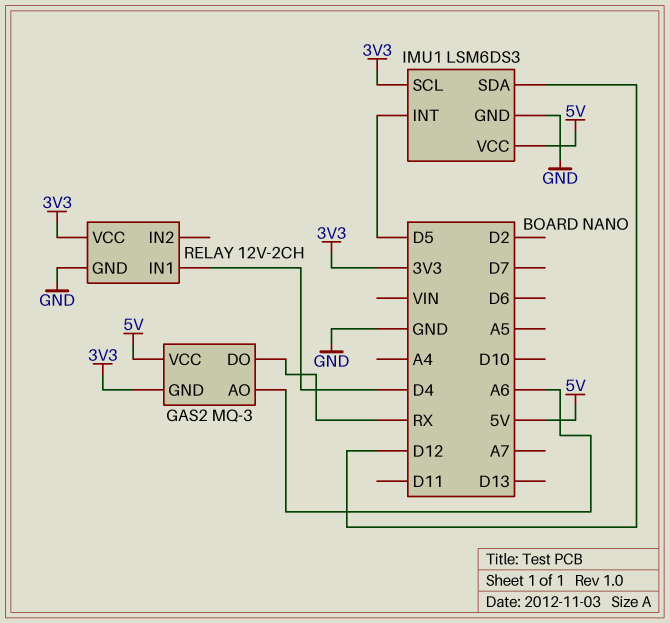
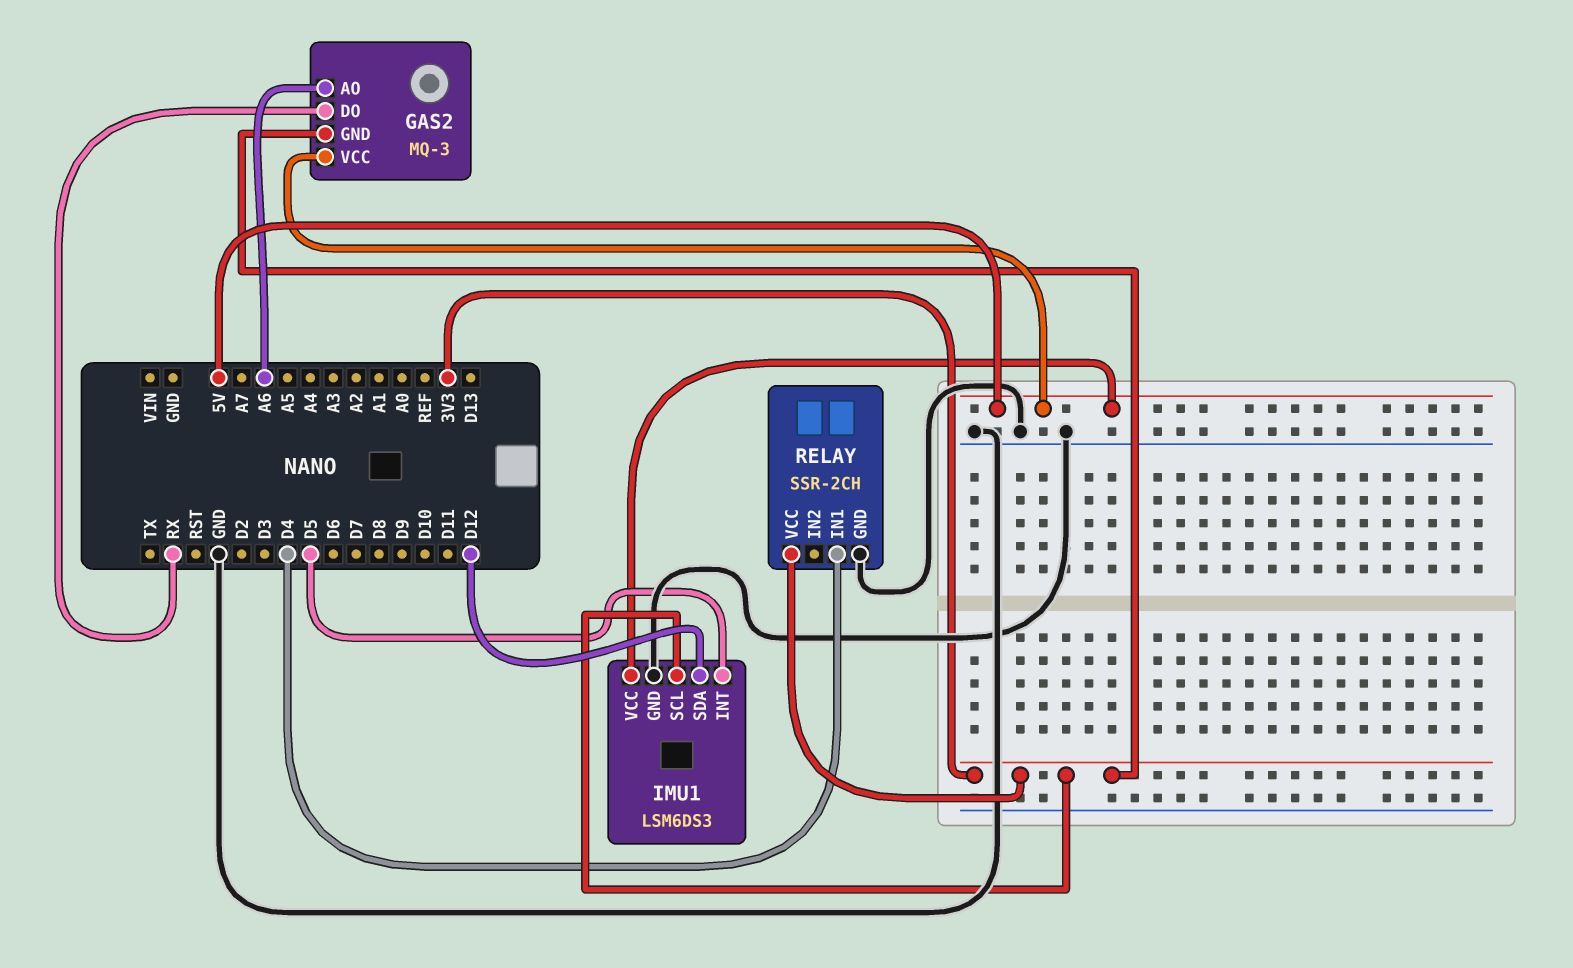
RELAY: 12V-2CH -> SSR-2CH

